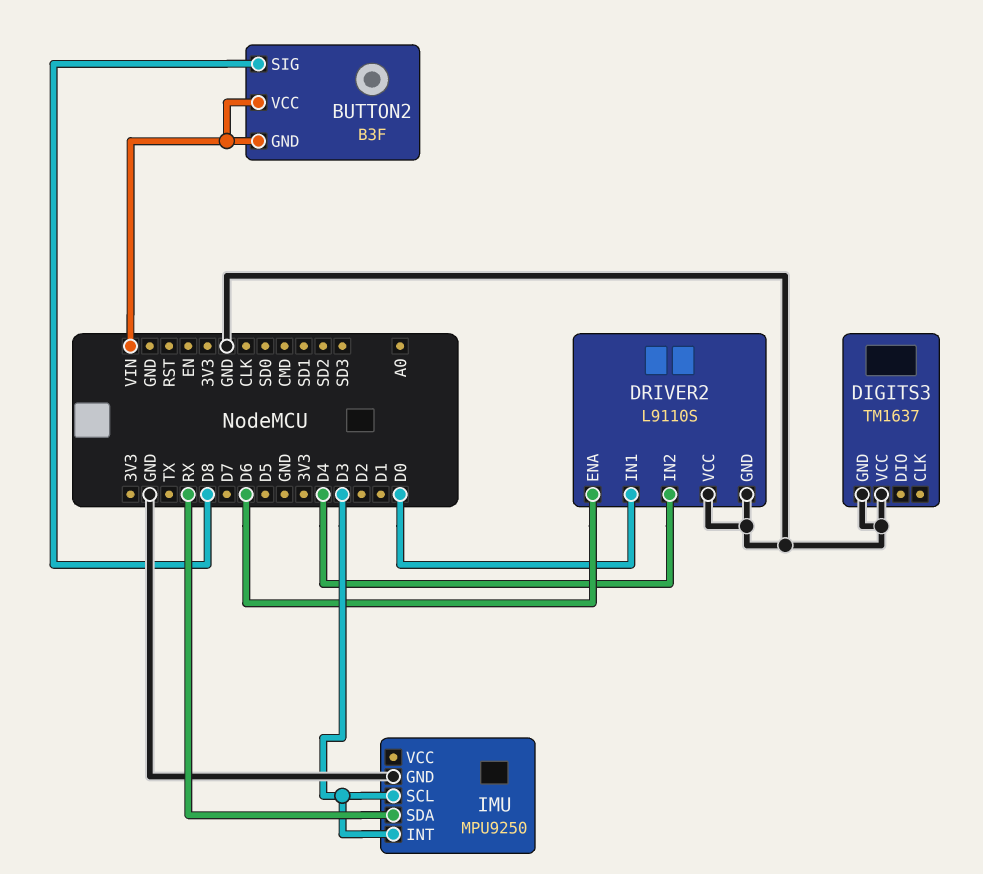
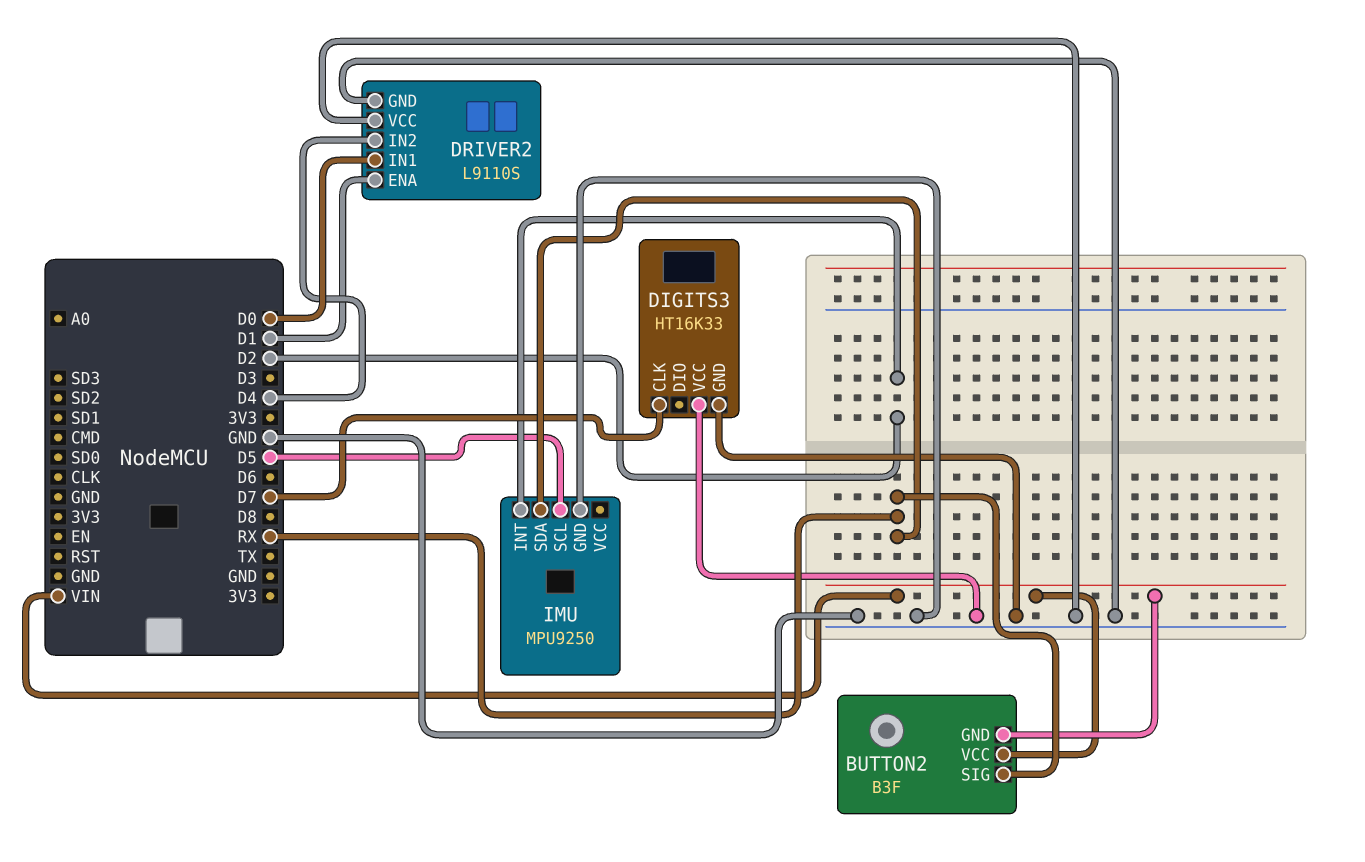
BUTTON2 pin SIG: D8 -> RX
DIGITS3: TM1637 -> HT16K33
DIGITS3 pin CLK: none -> D7
DRIVER2 pin ENA: D6 -> D1
IMU pin INT: D3 -> D2
IMU pin SCL: D3 -> D5

